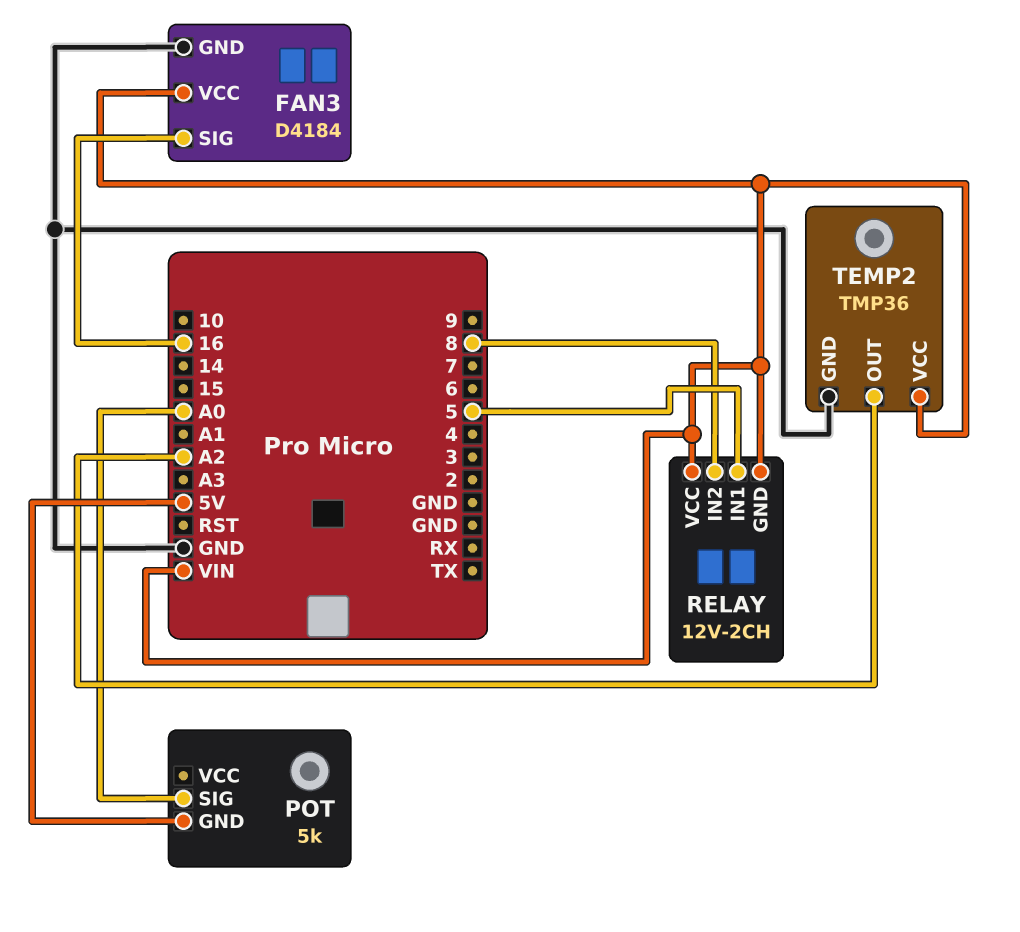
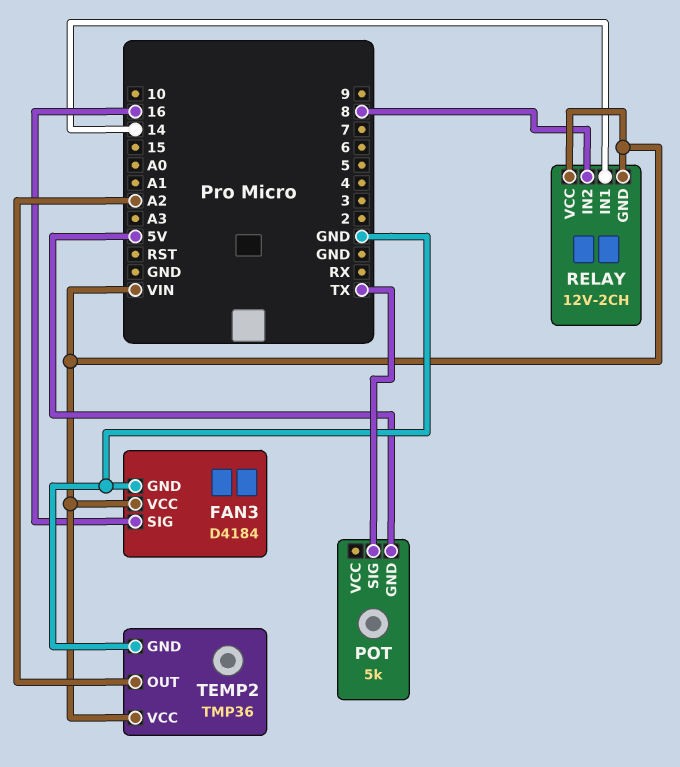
POT pin SIG: A0 -> TX
RELAY pin IN1: 5 -> 14

